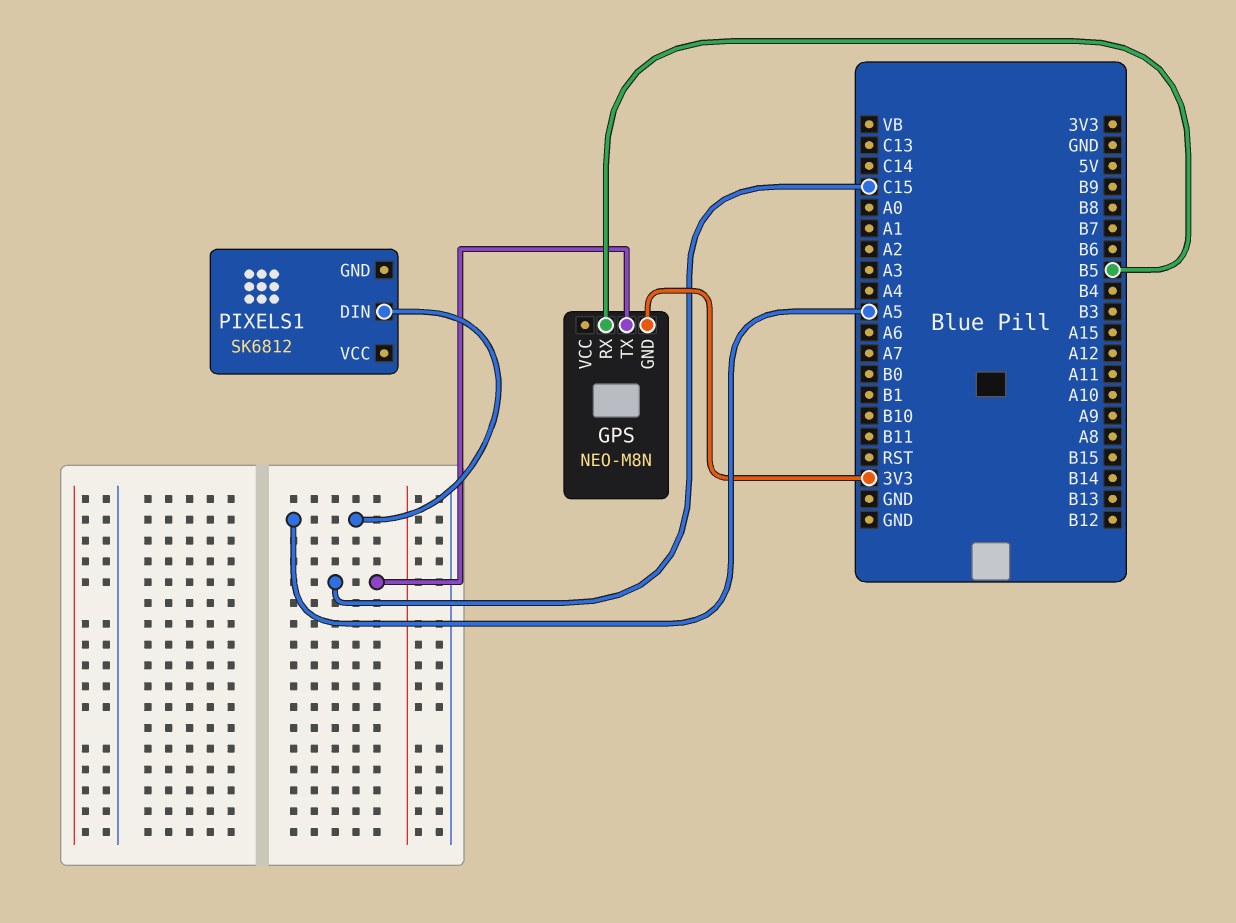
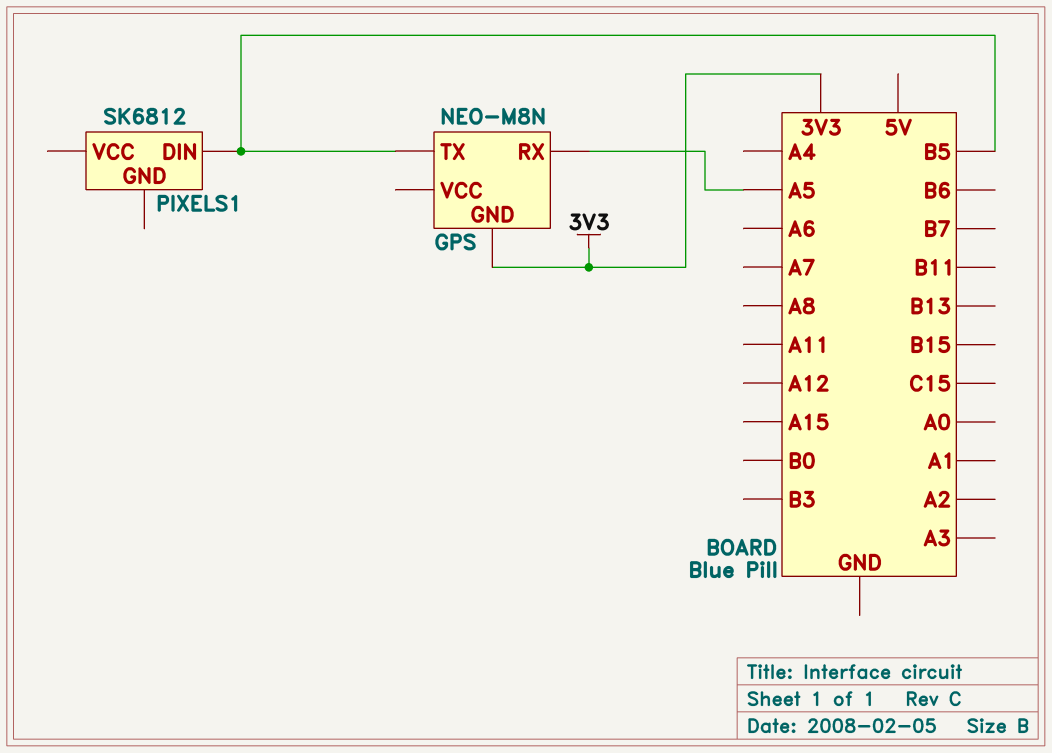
GPS pin RX: B5 -> A5
GPS pin TX: C15 -> B5
PIXELS1 pin DIN: A5 -> B5

